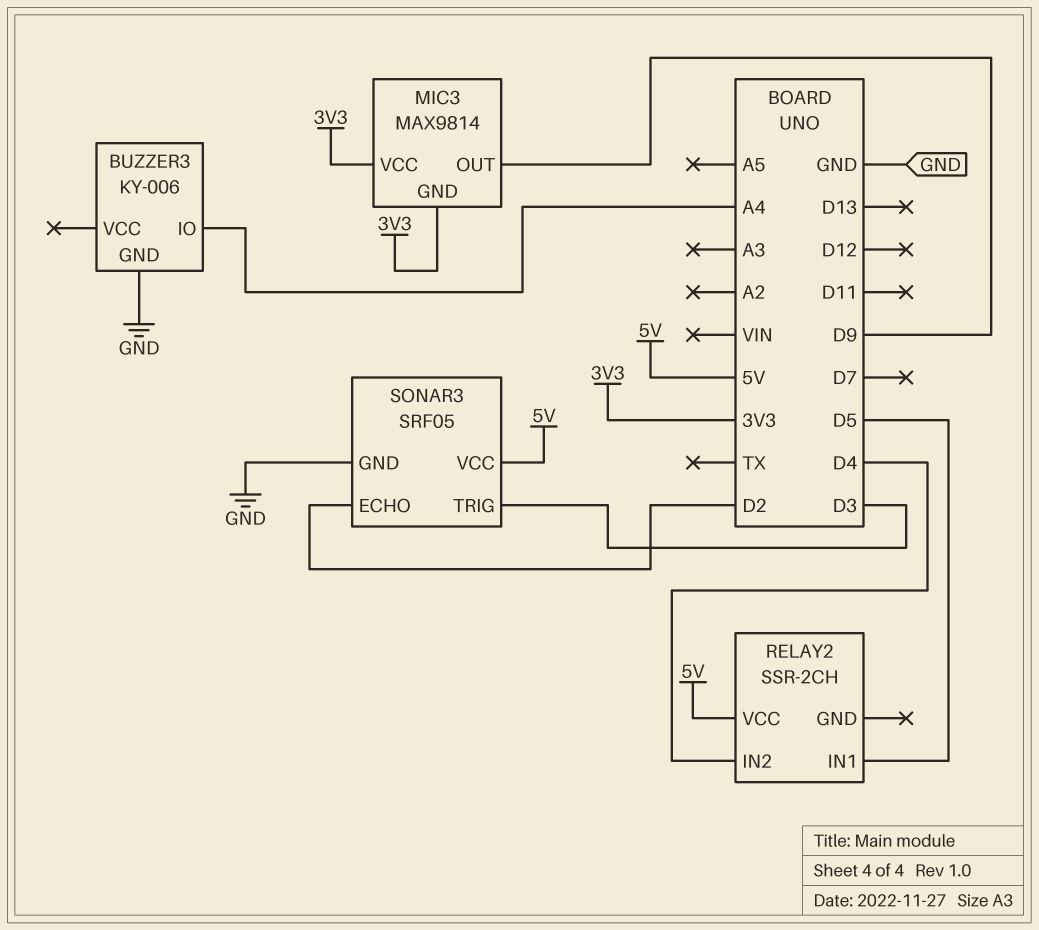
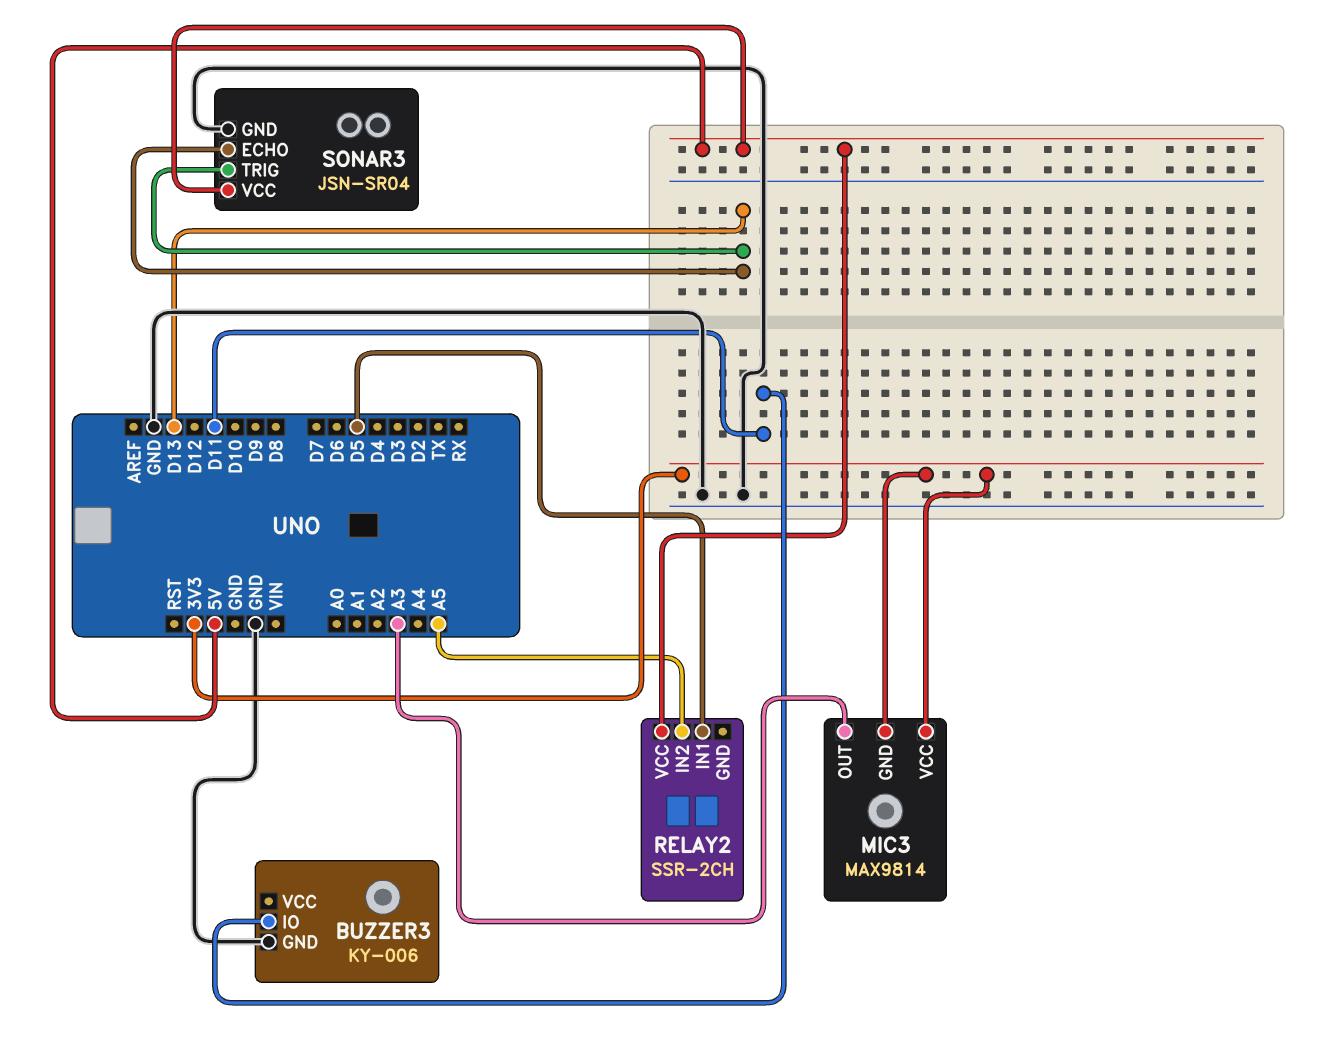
BUZZER3 pin IO: A4 -> D11
MIC3 pin OUT: D9 -> A3
RELAY2 pin IN2: D4 -> A5
SONAR3: SRF05 -> JSN-SR04
SONAR3 pin ECHO: D2 -> D13
SONAR3 pin TRIG: D3 -> D13

